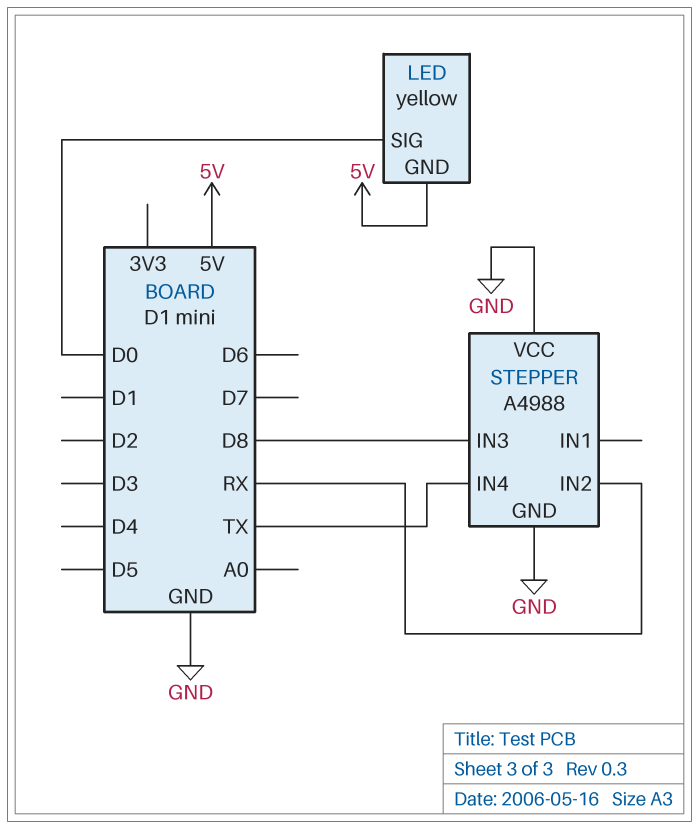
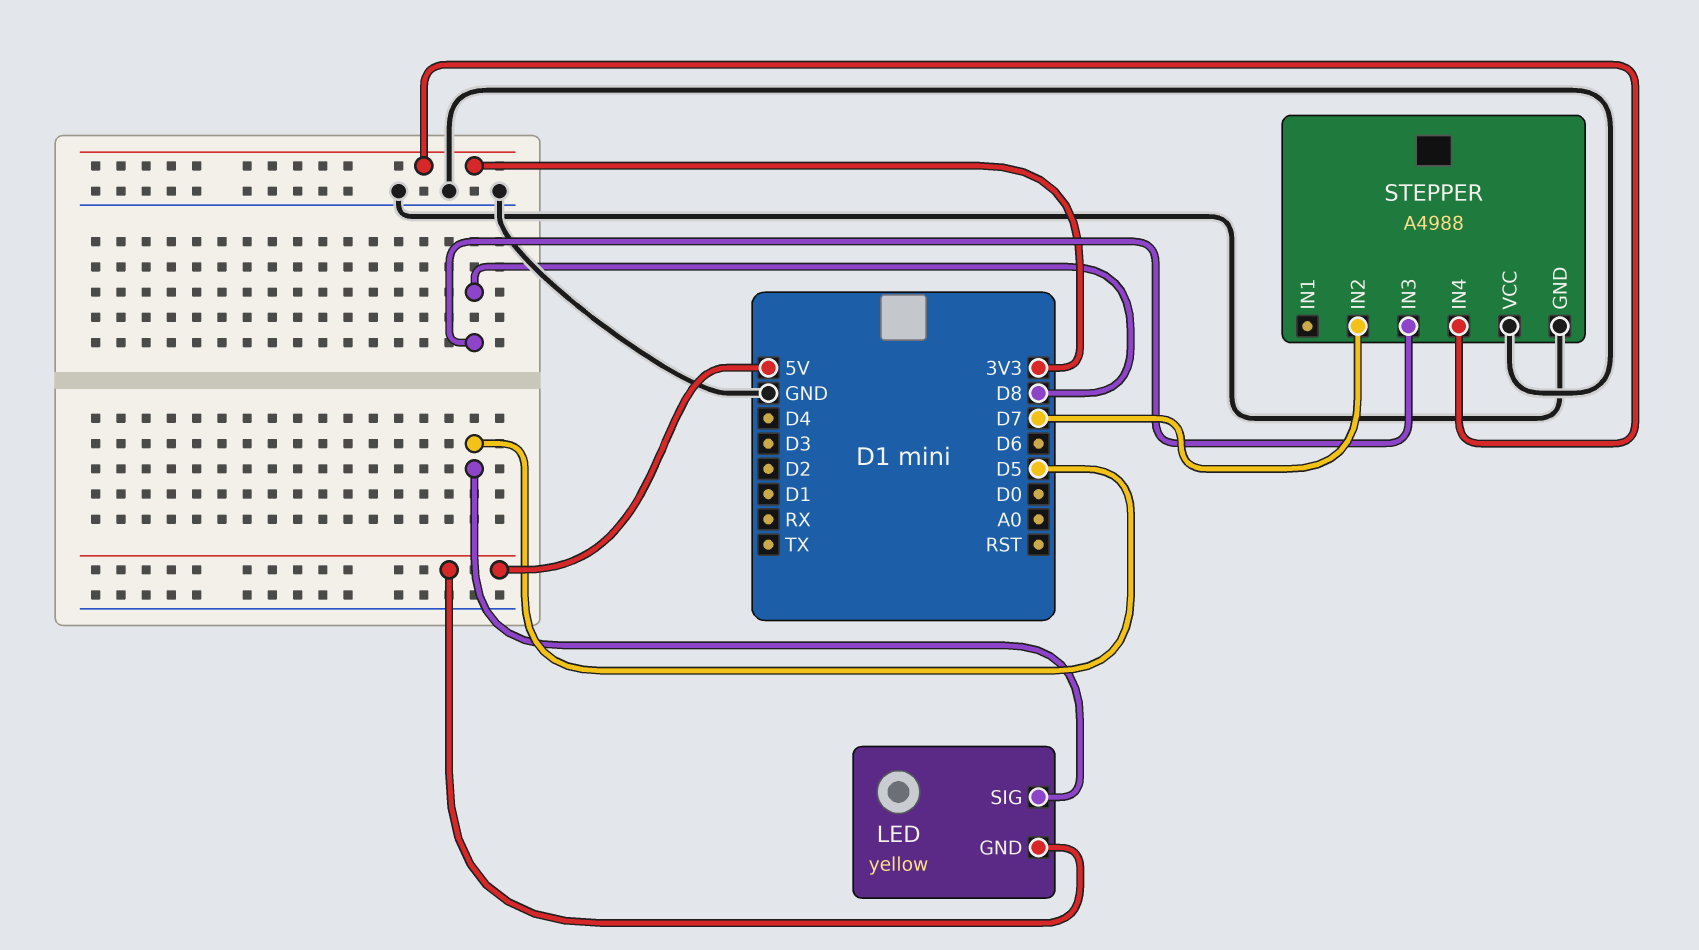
LED pin SIG: D0 -> D5
STEPPER pin IN2: RX -> D7
STEPPER pin IN4: TX -> 3V3

